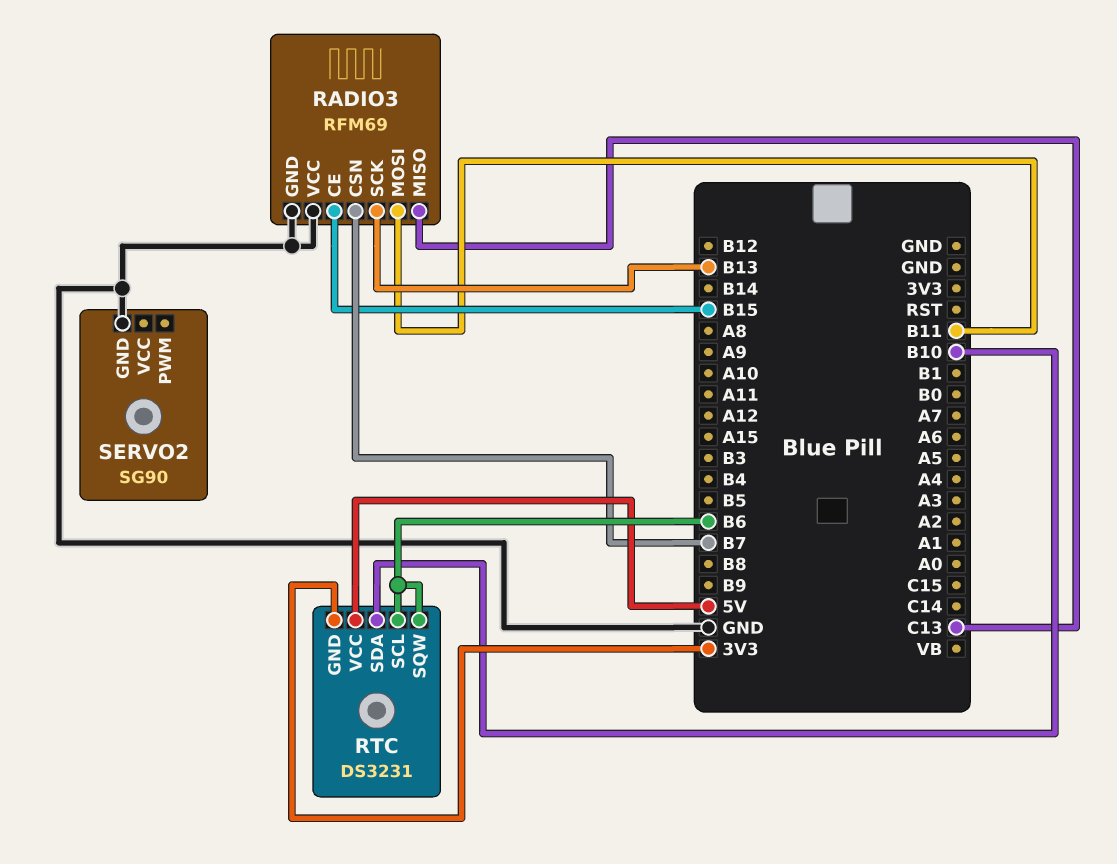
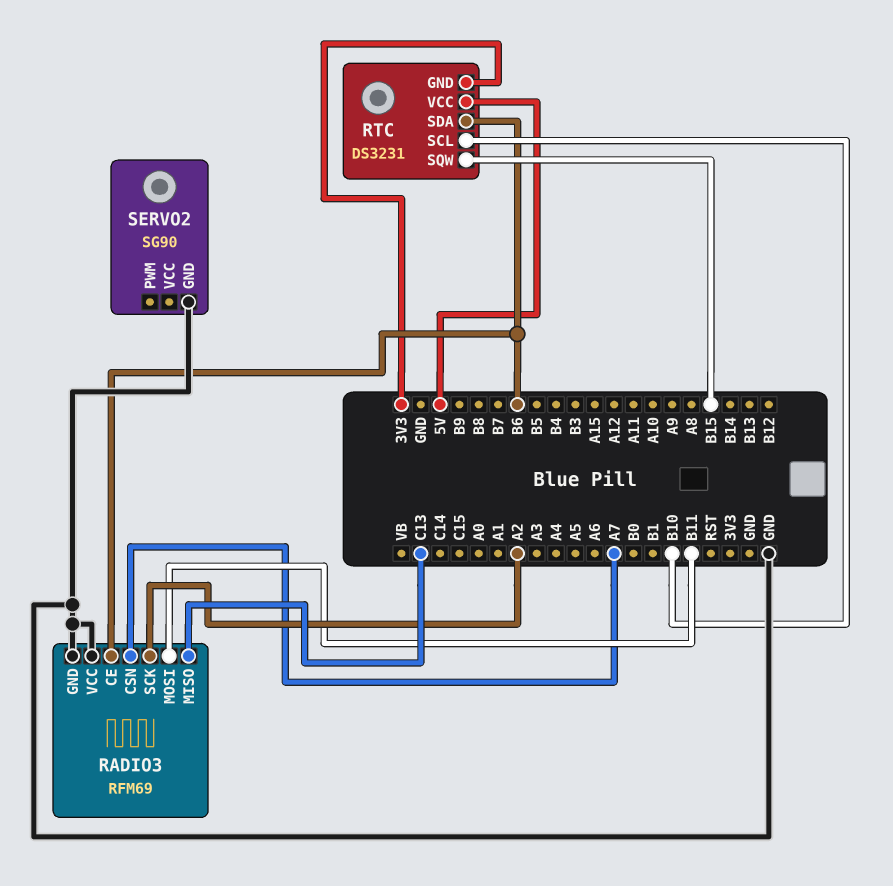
RADIO3 pin CE: B15 -> B6
RADIO3 pin CSN: B7 -> A7
RADIO3 pin SCK: B13 -> A2
RTC pin SCL: B6 -> B10
RTC pin SDA: B10 -> B6
RTC pin SQW: B6 -> B15

